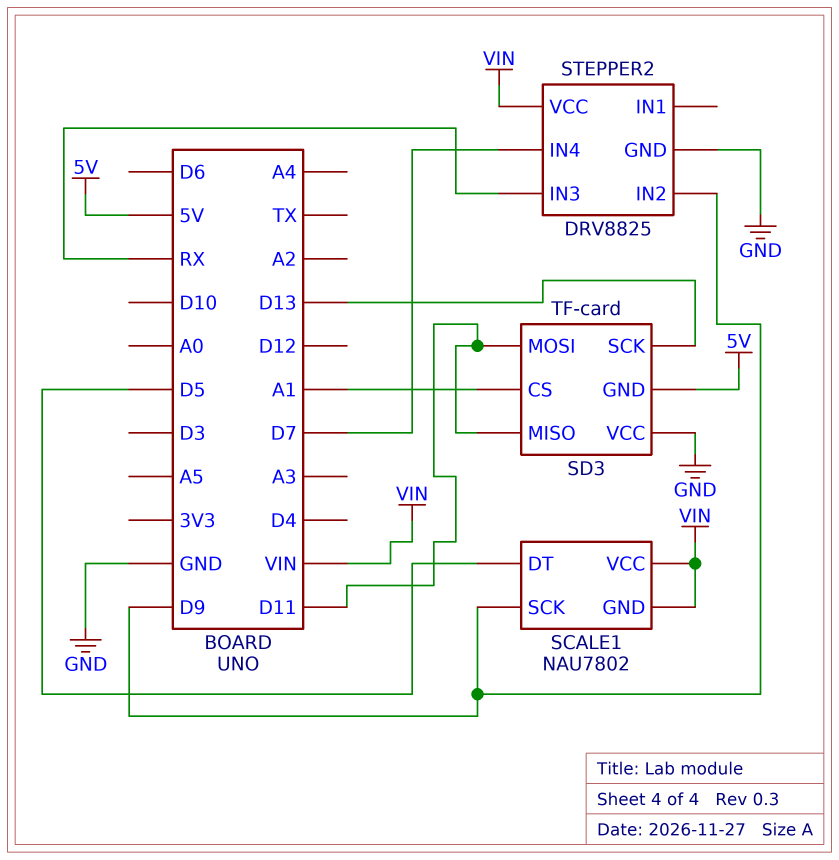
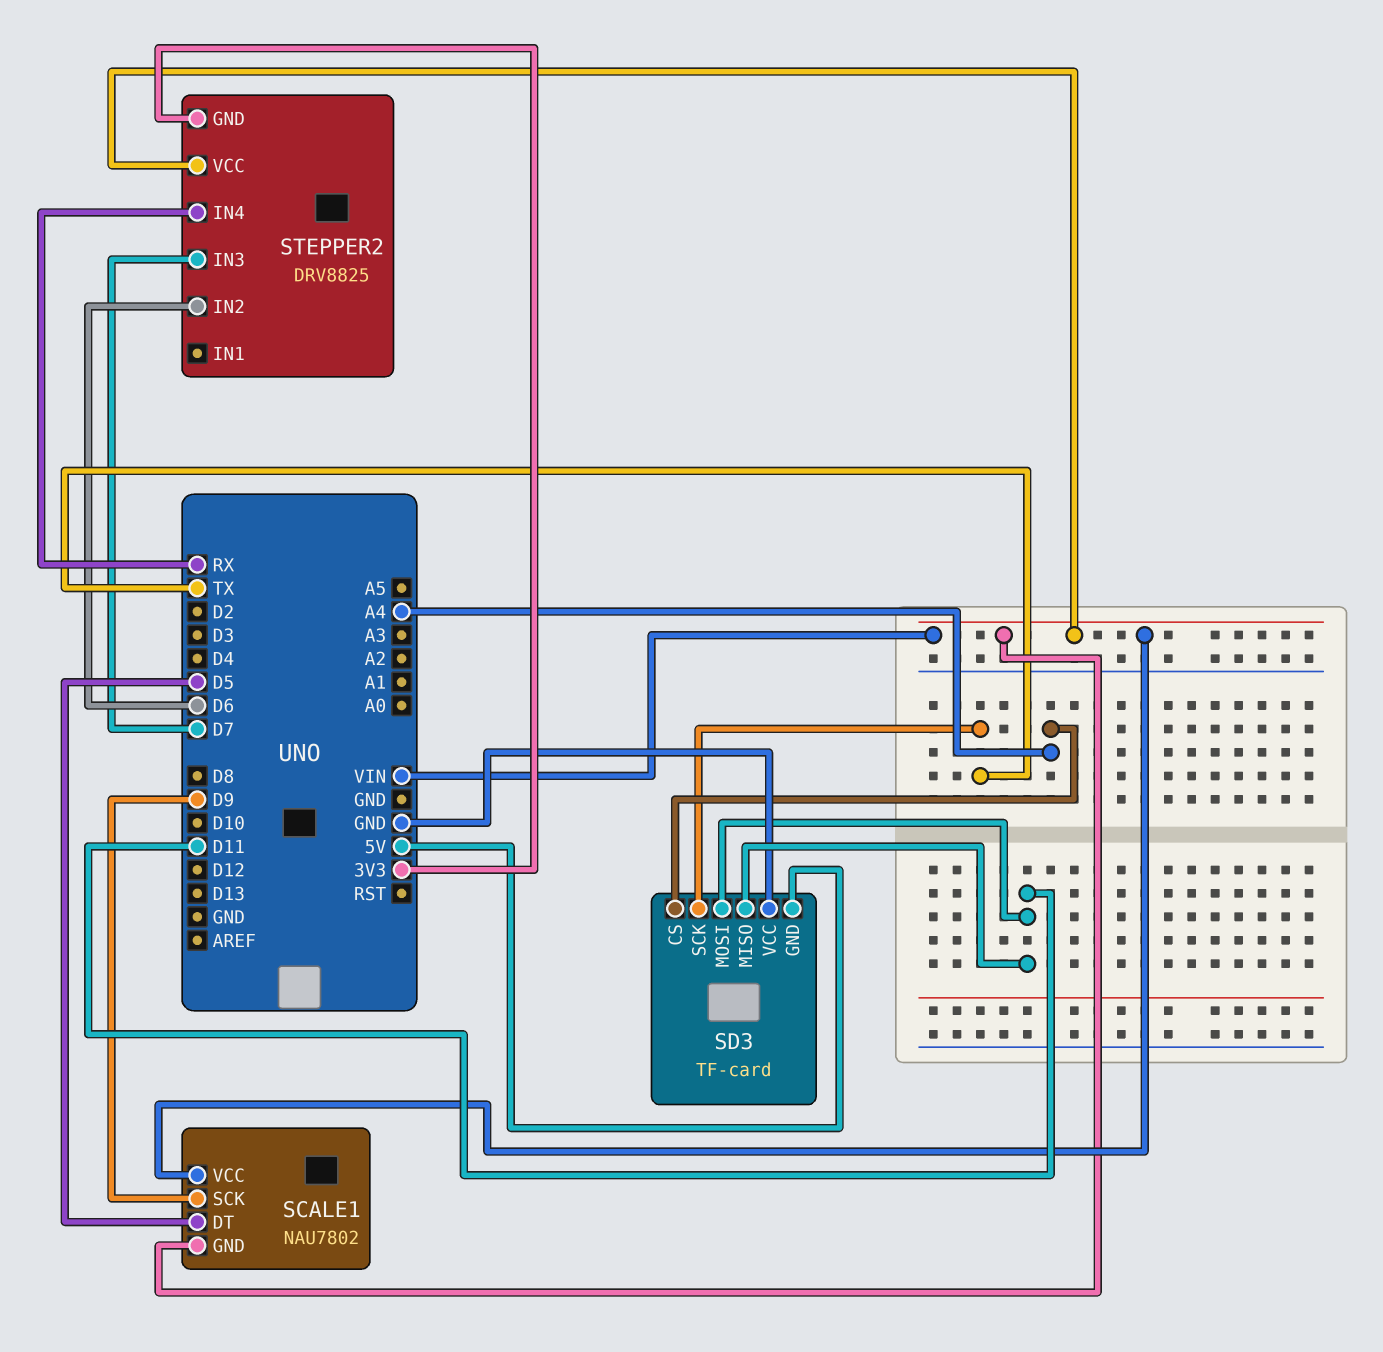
SD3 pin CS: A1 -> A4
SD3 pin SCK: D13 -> TX
STEPPER2 pin GND: GND -> 3V3
STEPPER2 pin IN2: D9 -> D6
STEPPER2 pin IN3: RX -> D7
STEPPER2 pin IN4: D7 -> RX

